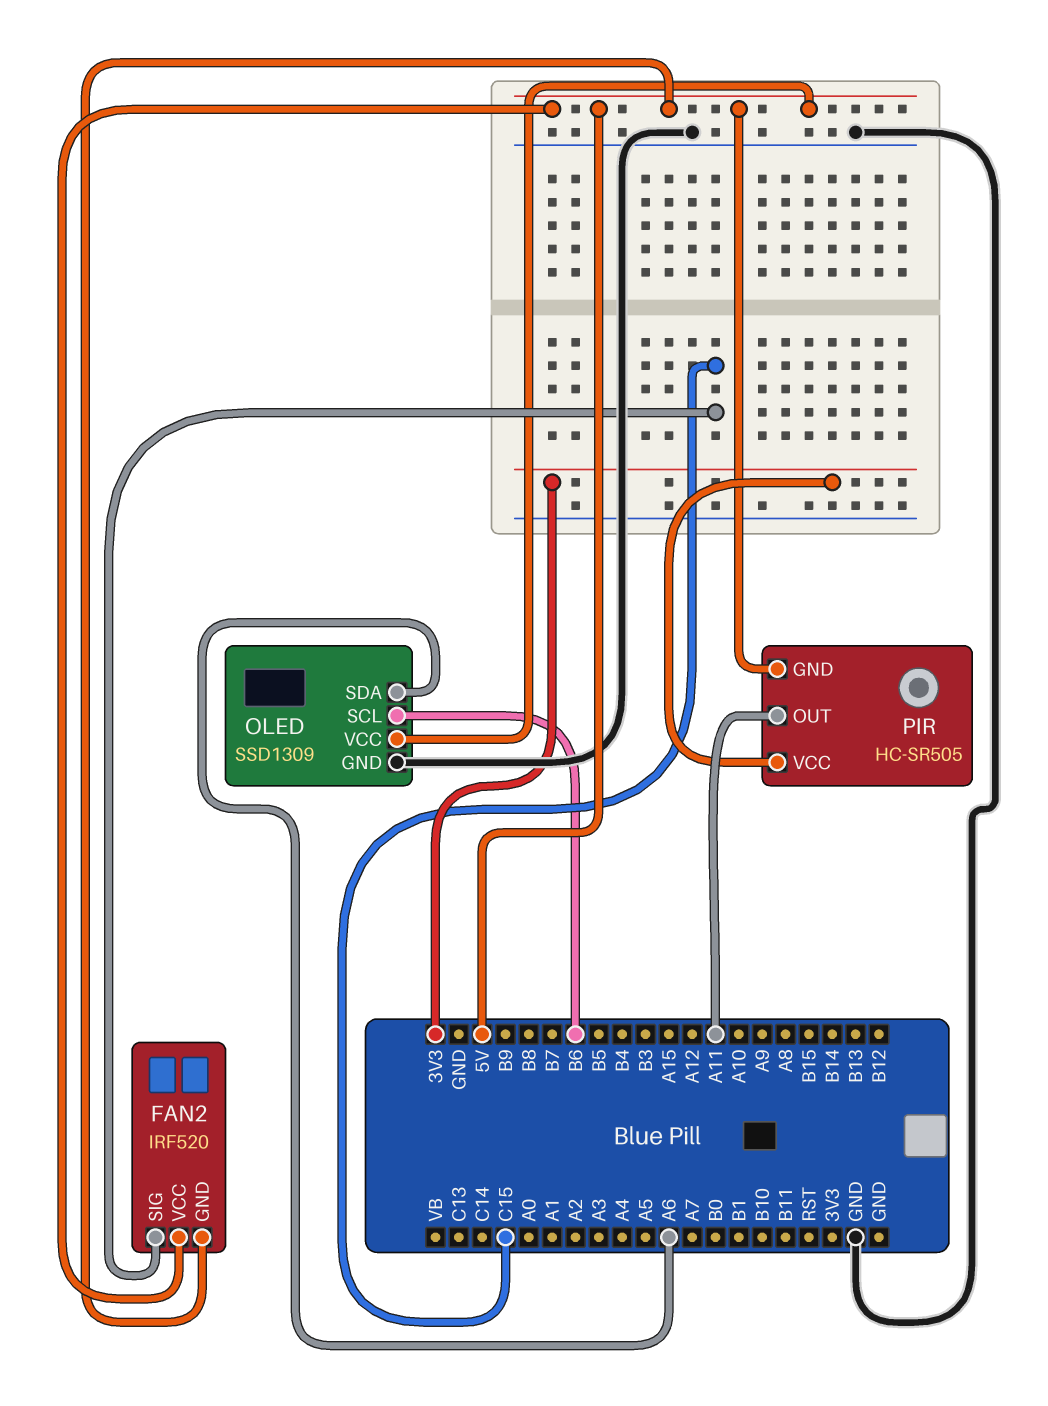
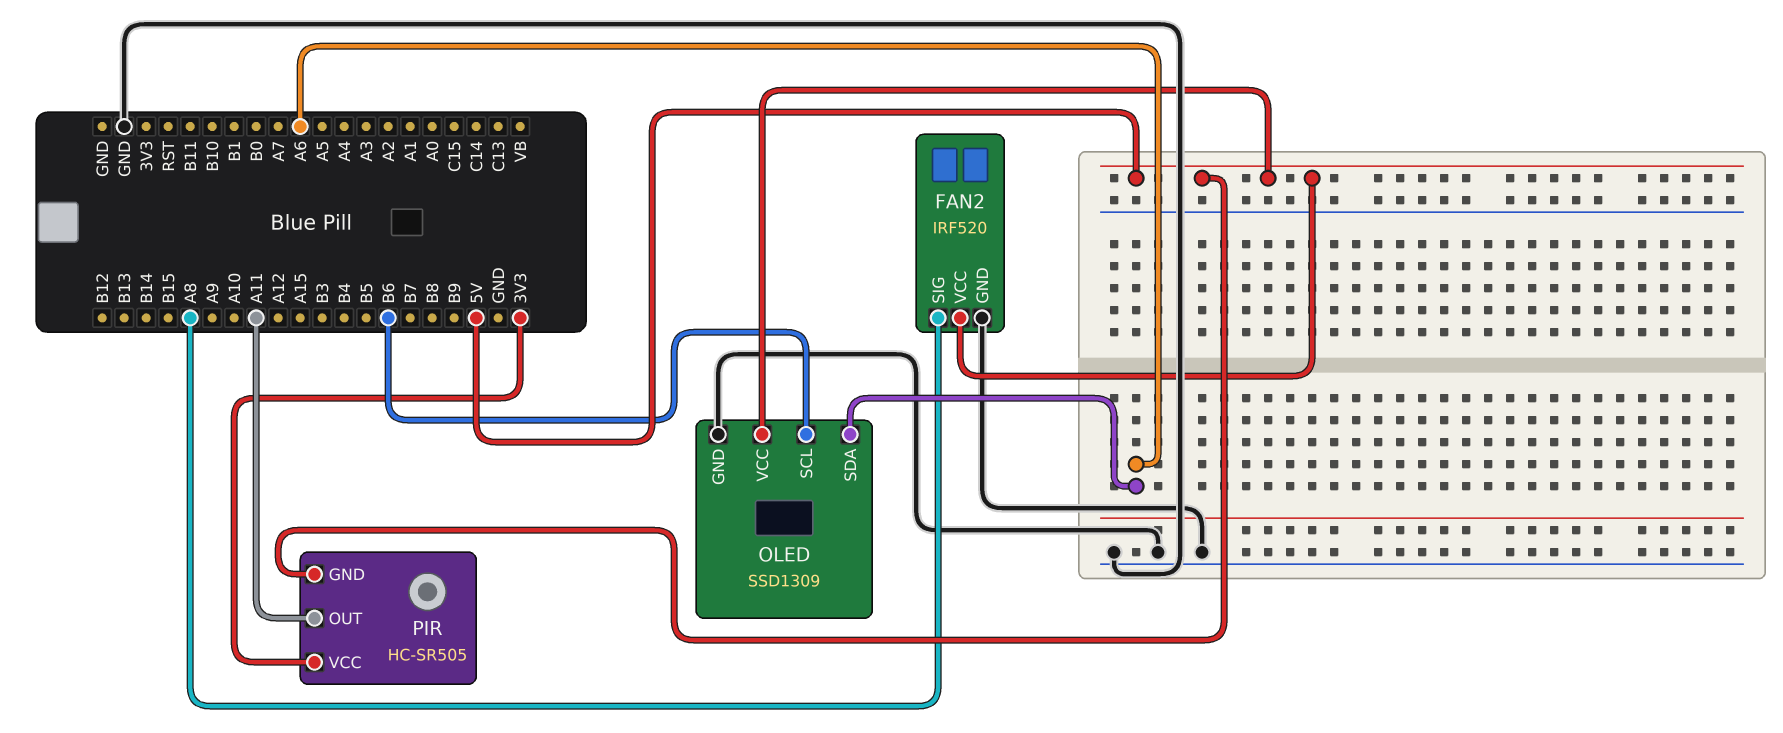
FAN2 pin GND: 5V -> GND
FAN2 pin SIG: C15 -> A8

